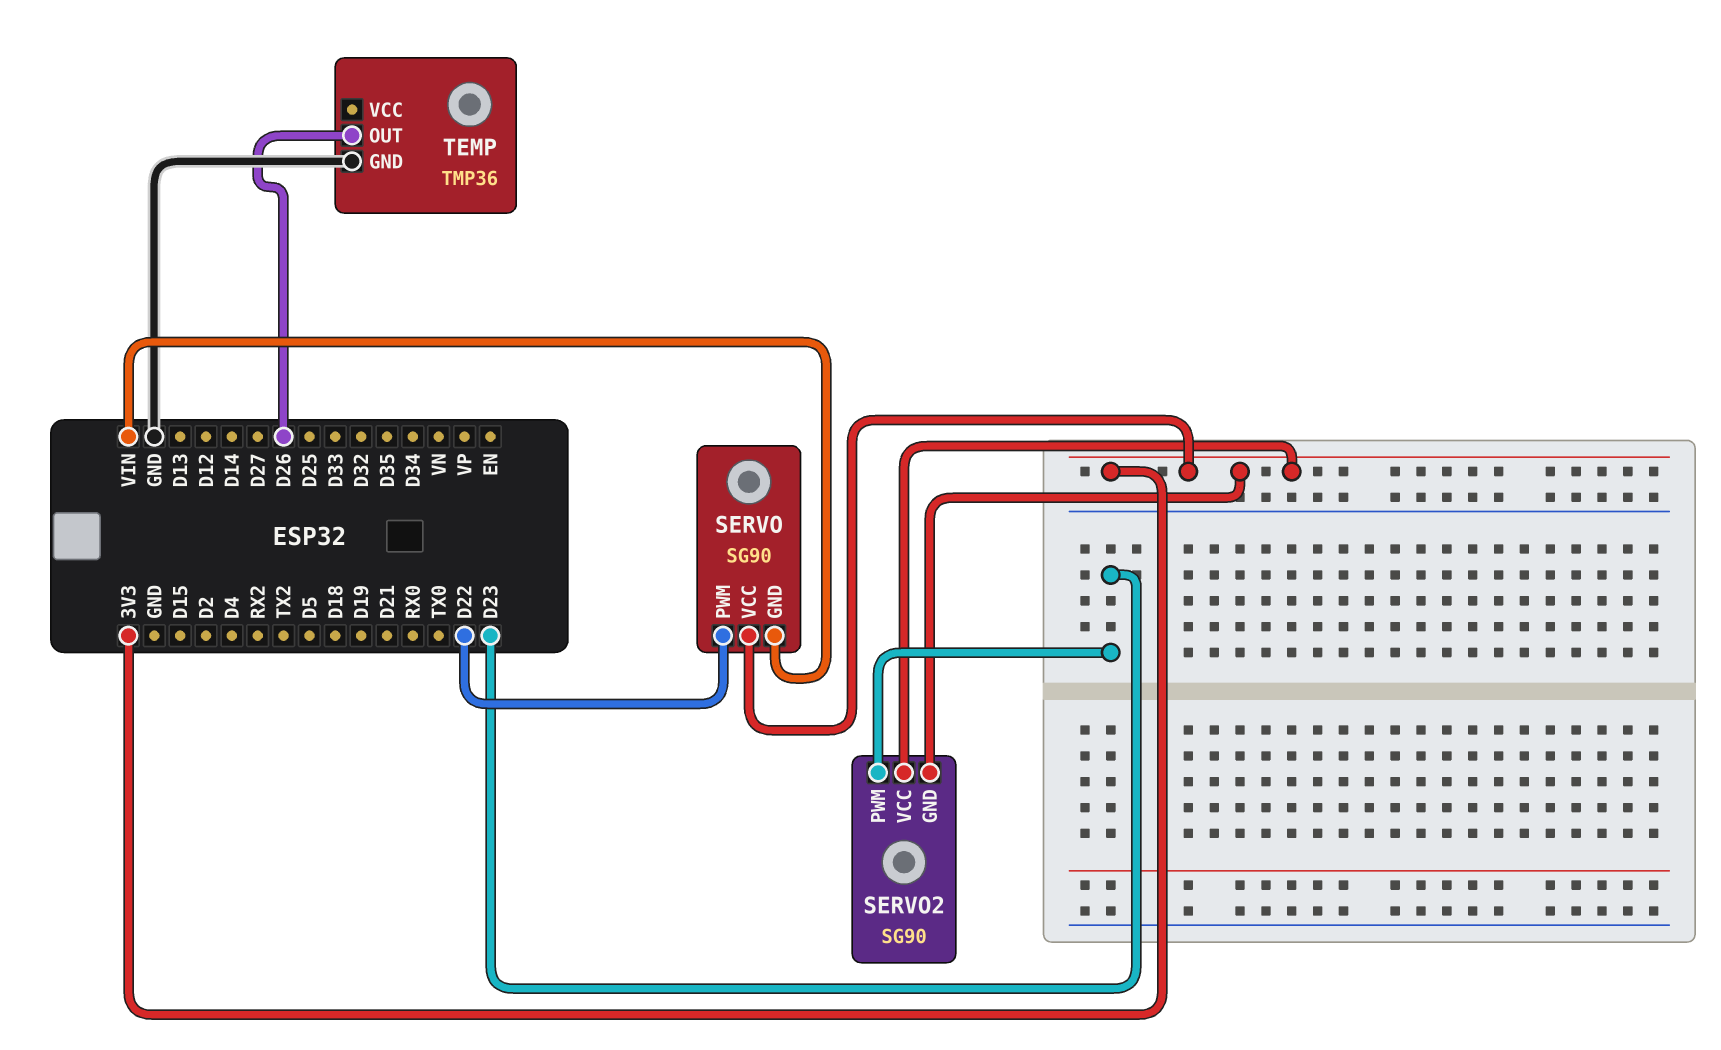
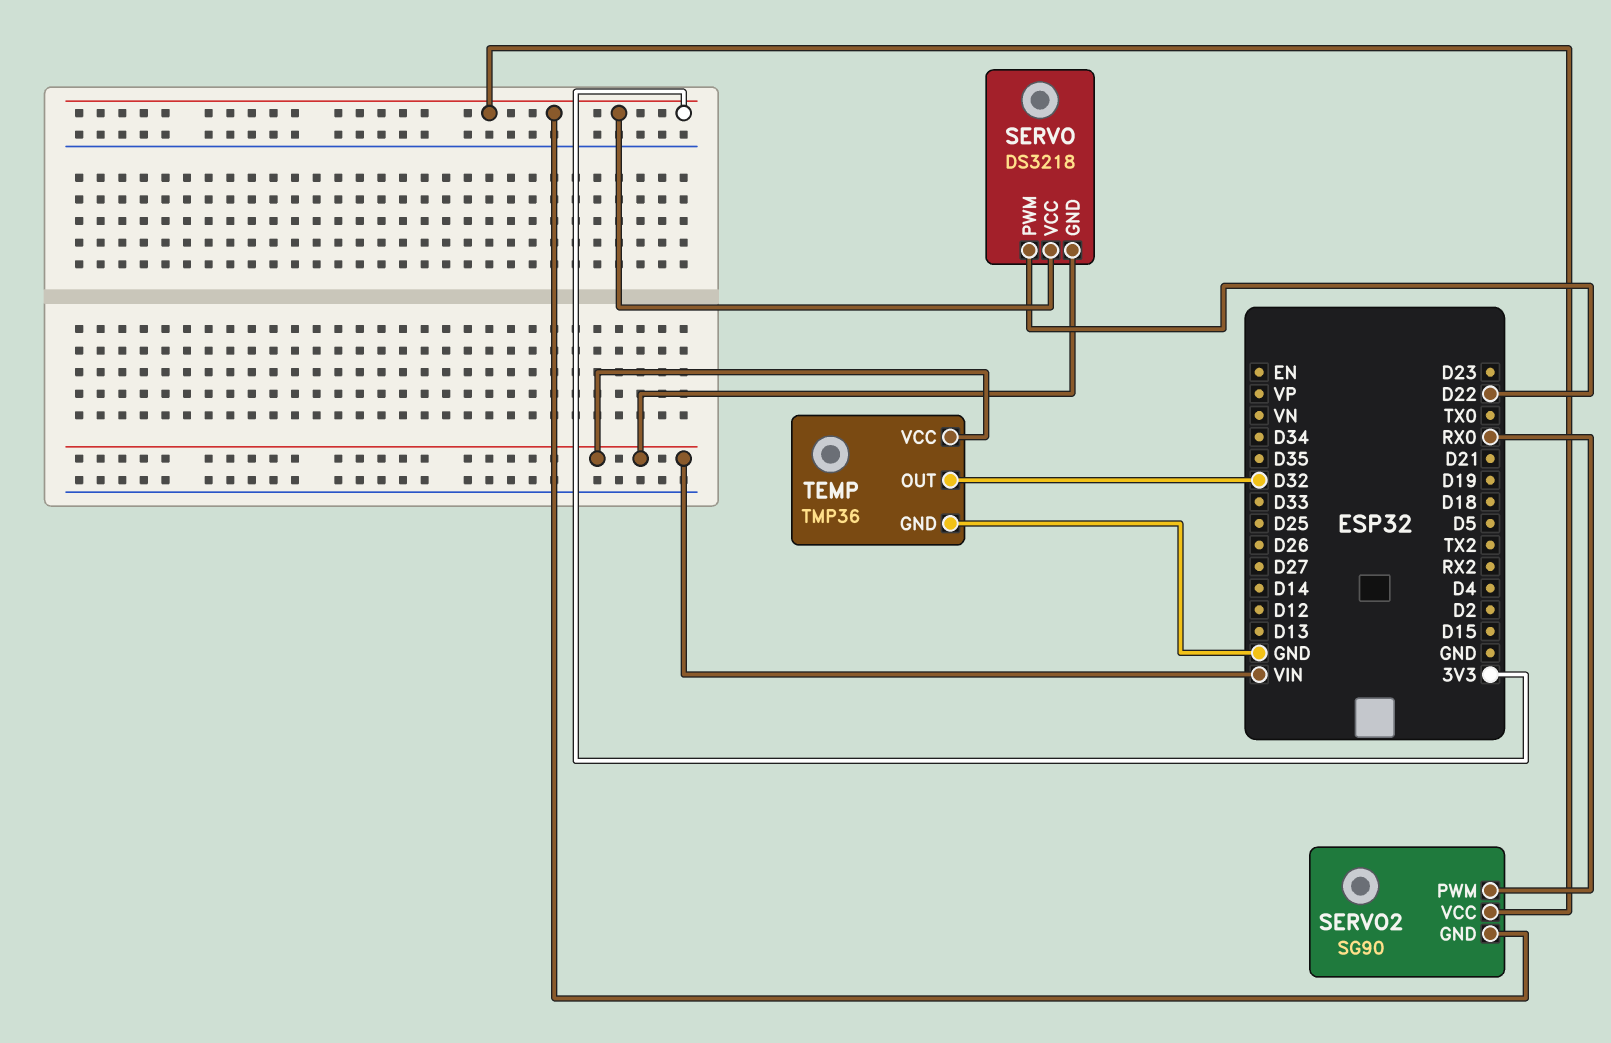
SERVO: SG90 -> DS3218
SERVO2 pin PWM: D23 -> RX0
TEMP pin OUT: D26 -> D32
TEMP pin VCC: none -> VIN

